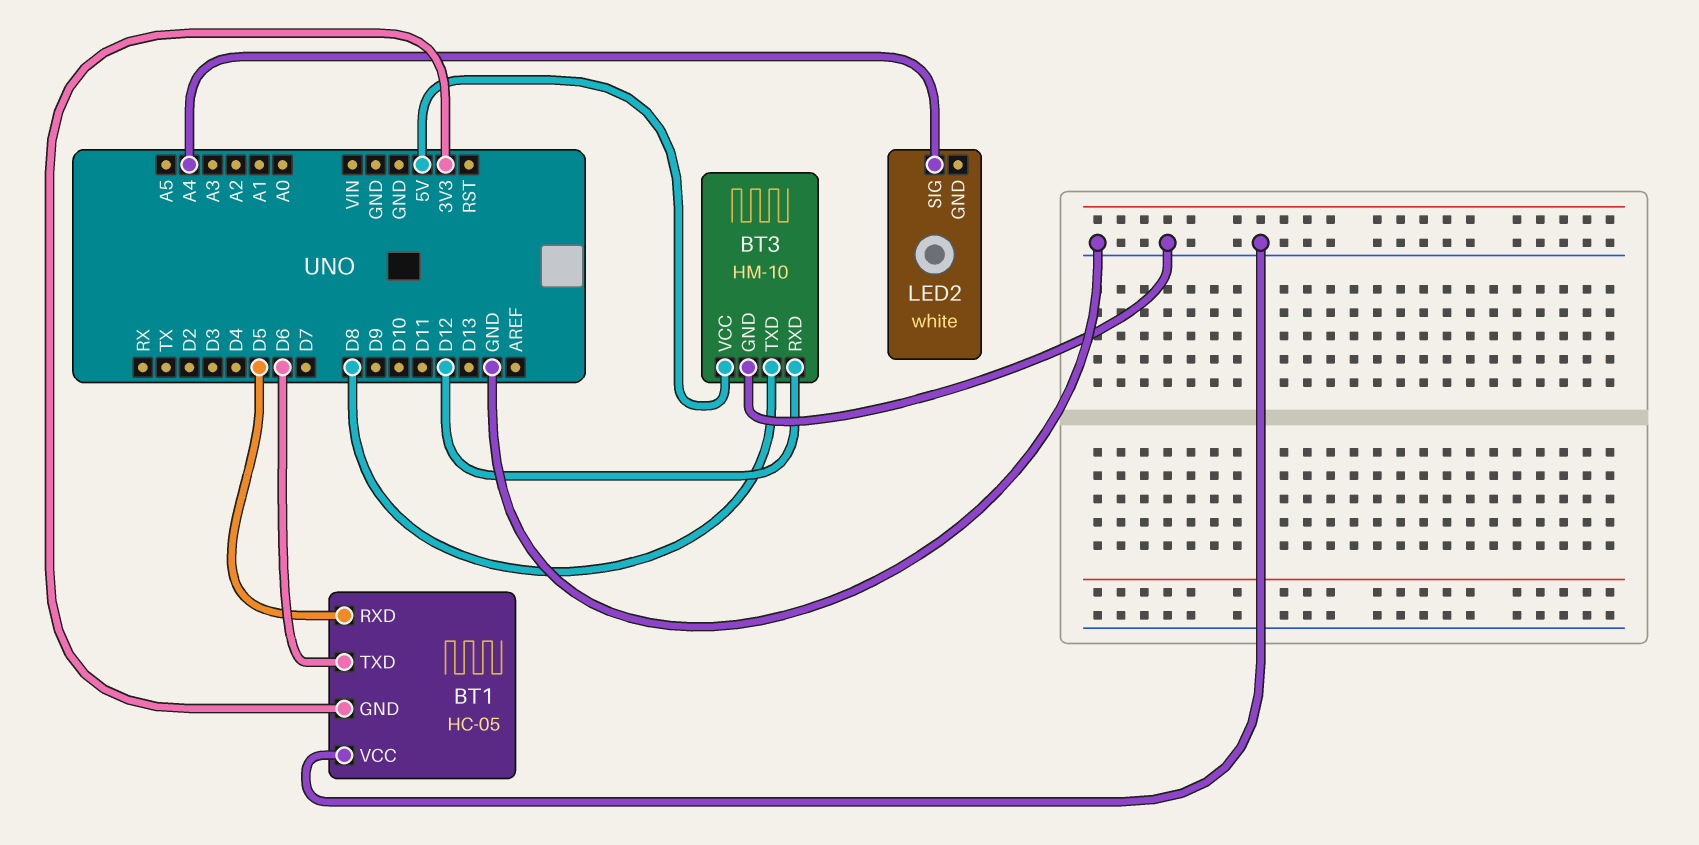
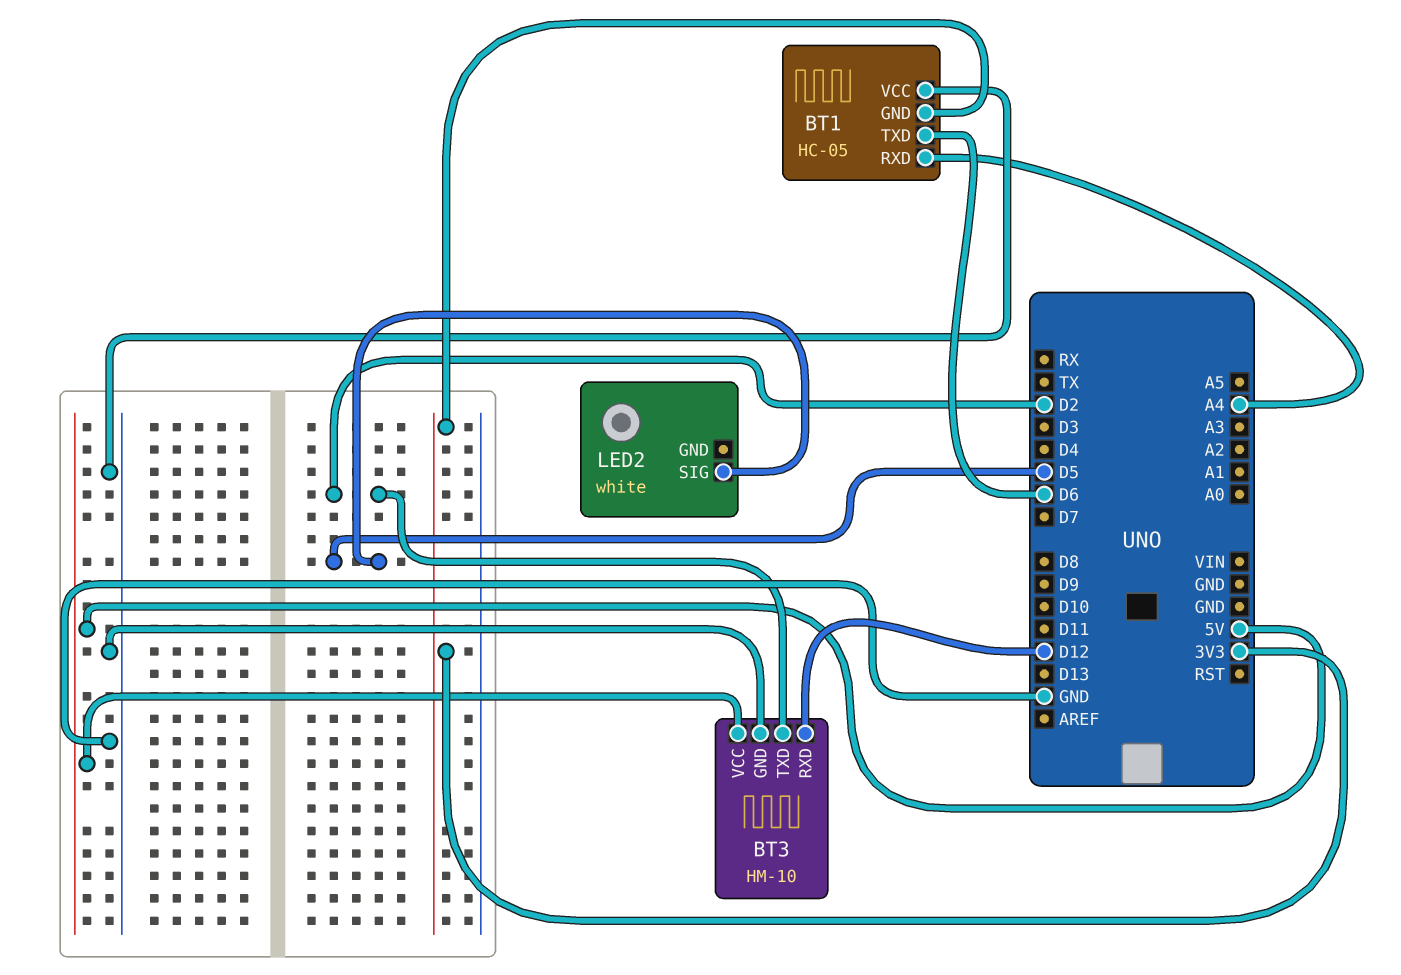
BT1 pin RXD: D5 -> A4
BT3 pin TXD: D8 -> D2
LED2 pin SIG: A4 -> D5

